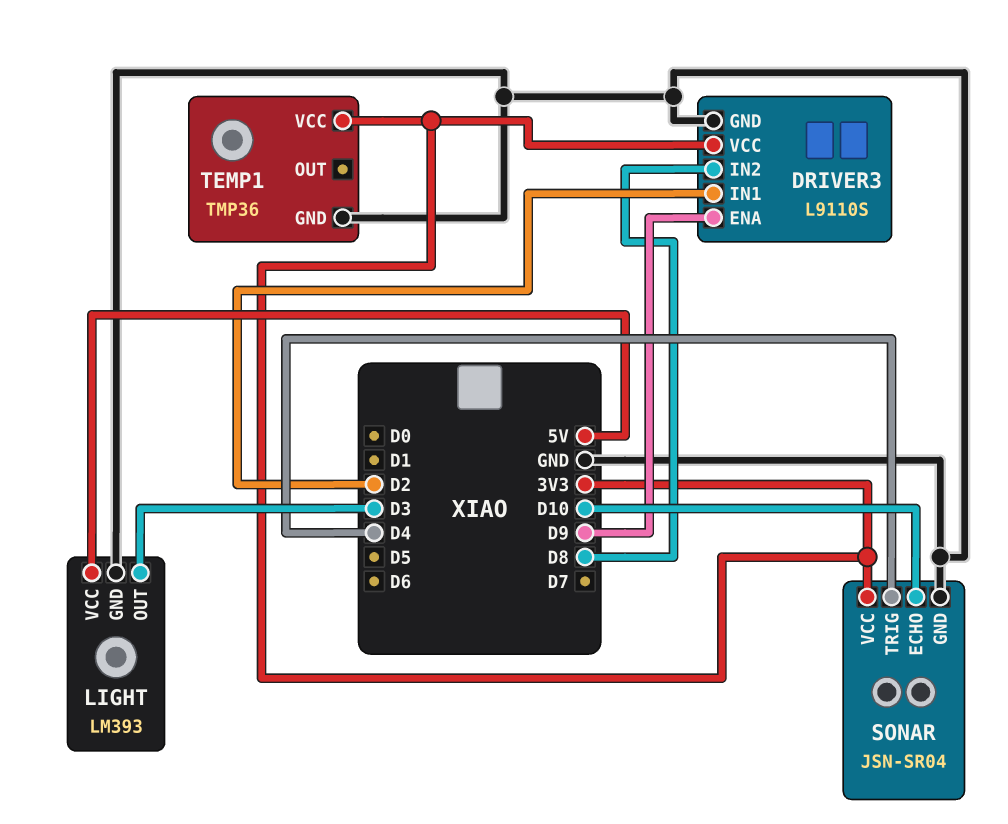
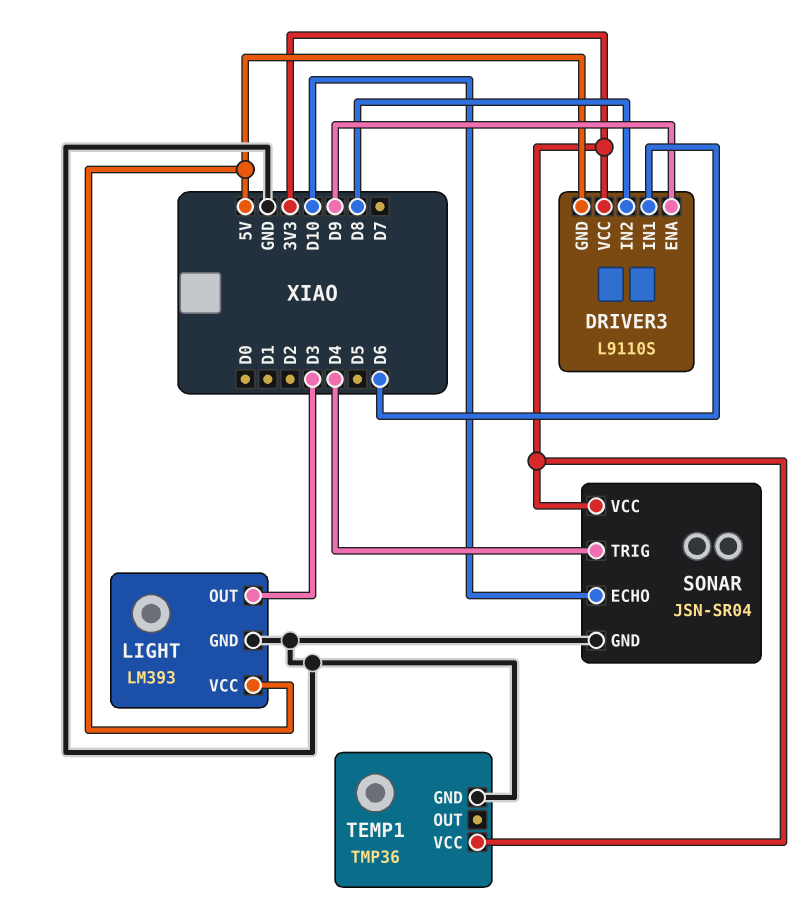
DRIVER3 pin GND: GND -> 5V
DRIVER3 pin IN1: D2 -> D6

